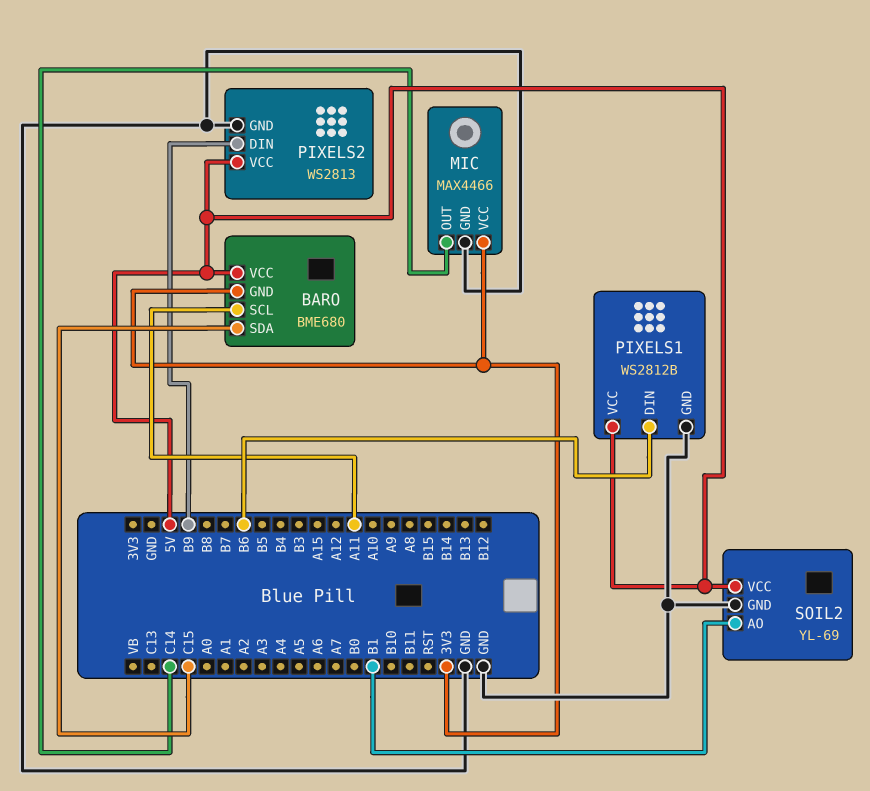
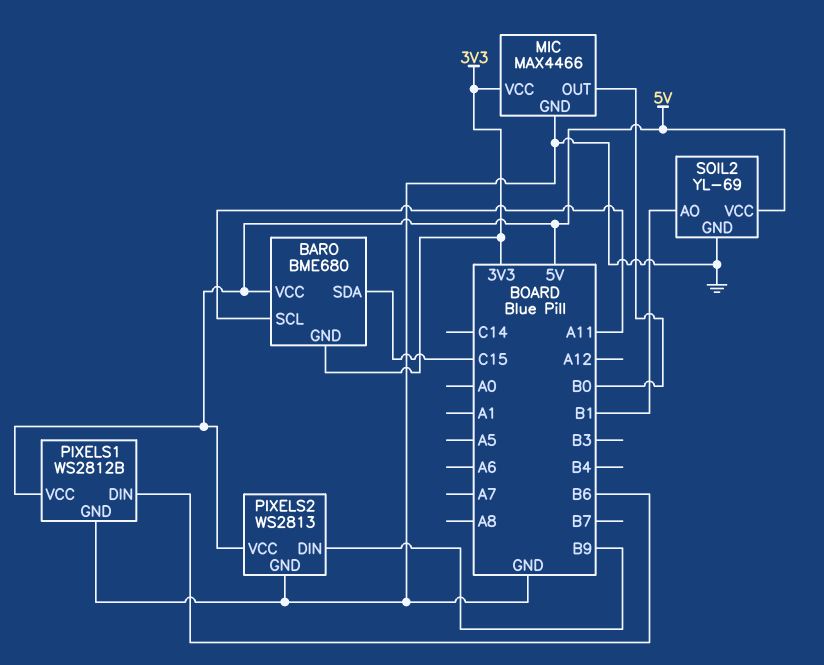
MIC pin OUT: C14 -> B0

